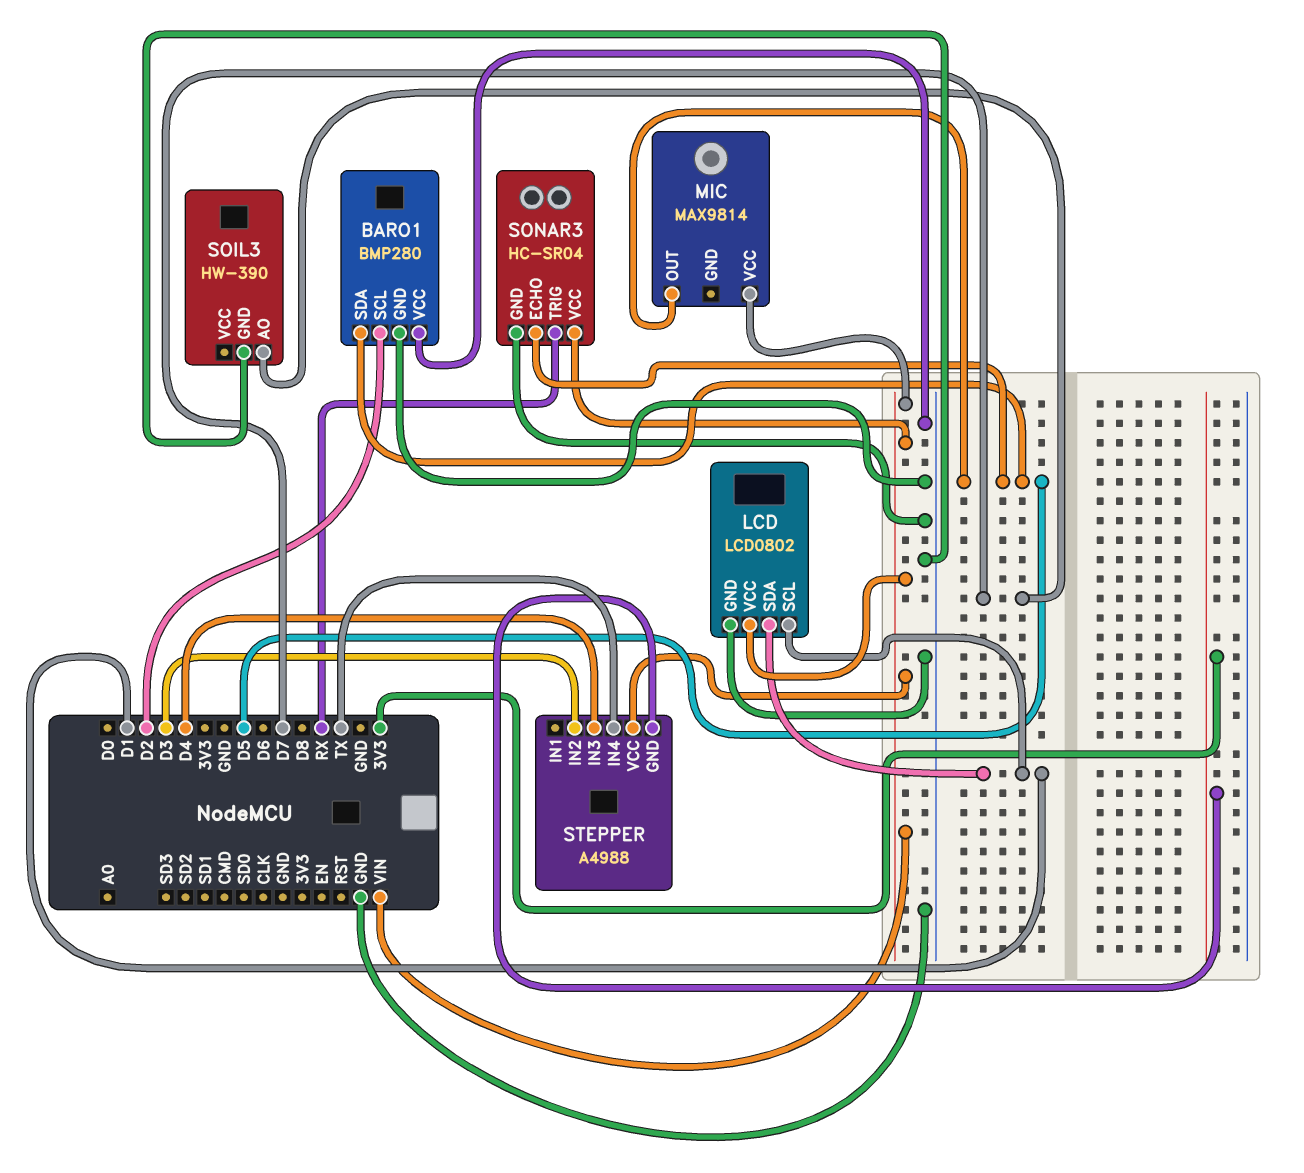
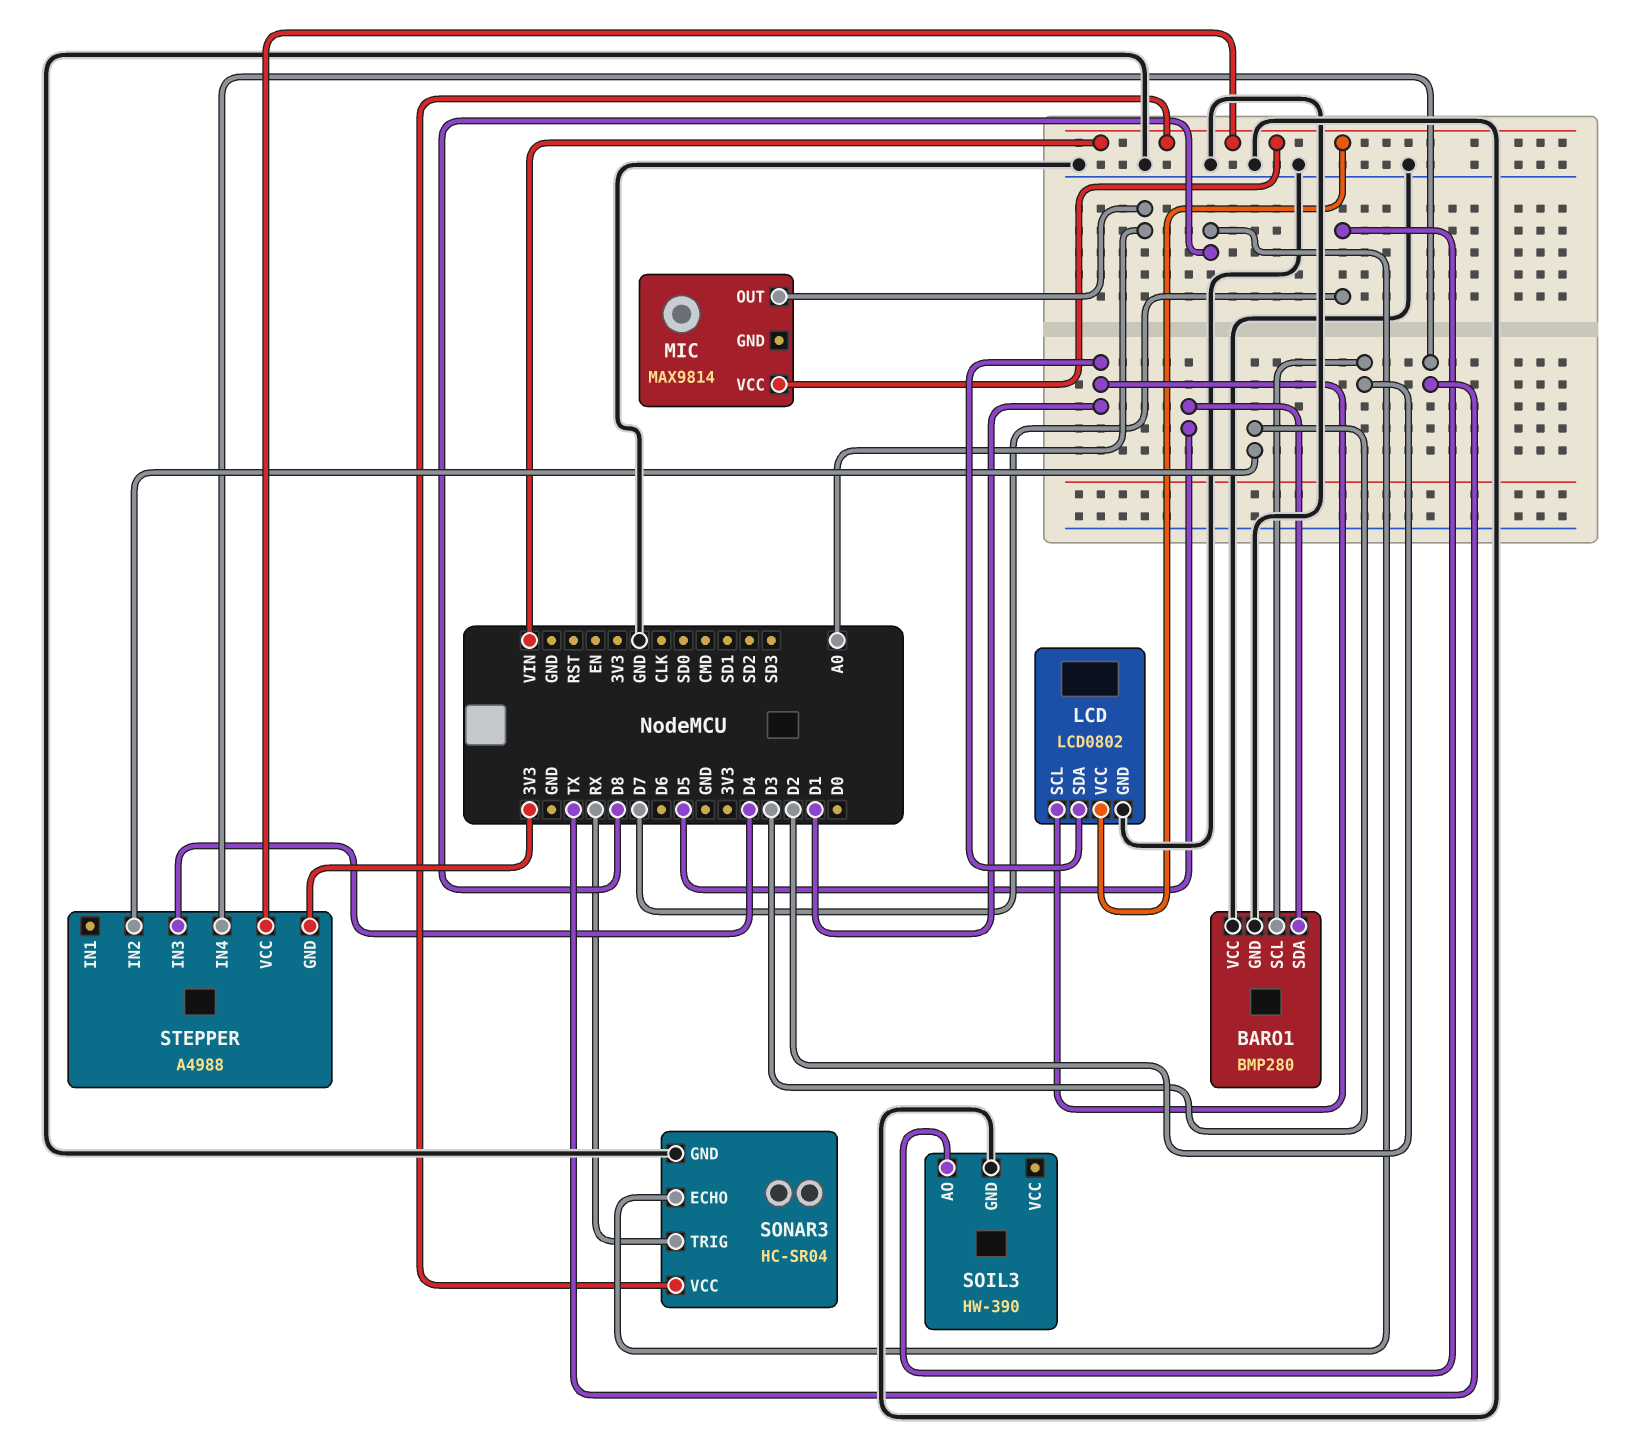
MIC pin OUT: D5 -> A0
SONAR3 pin ECHO: D5 -> D8

